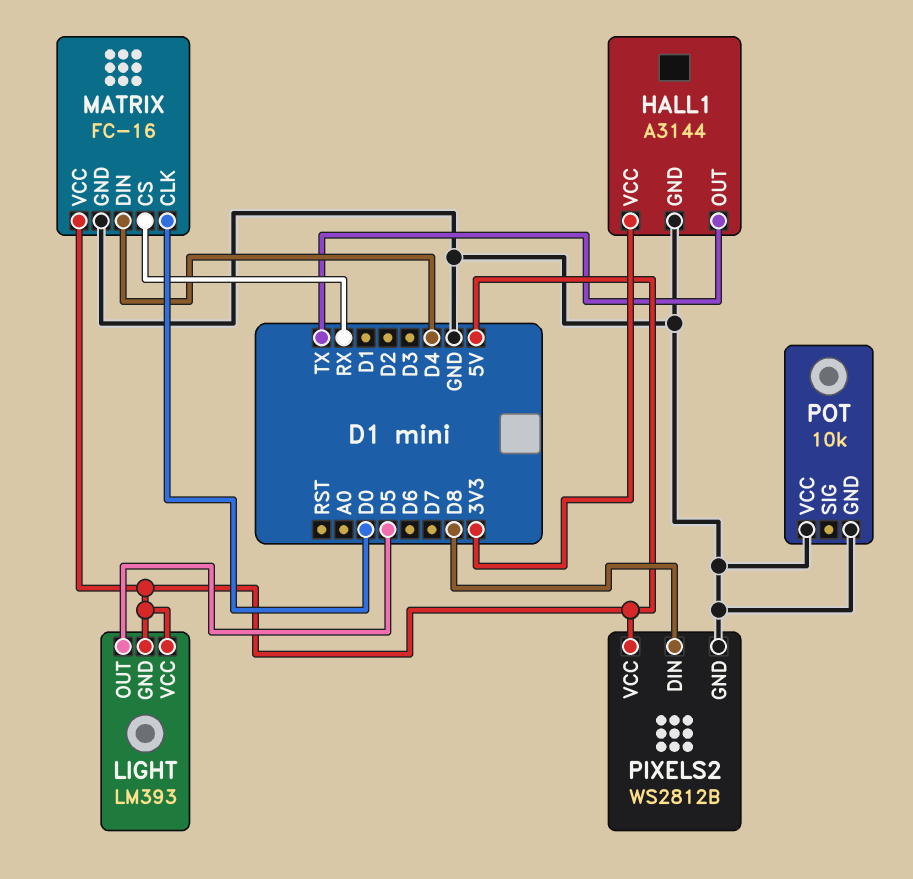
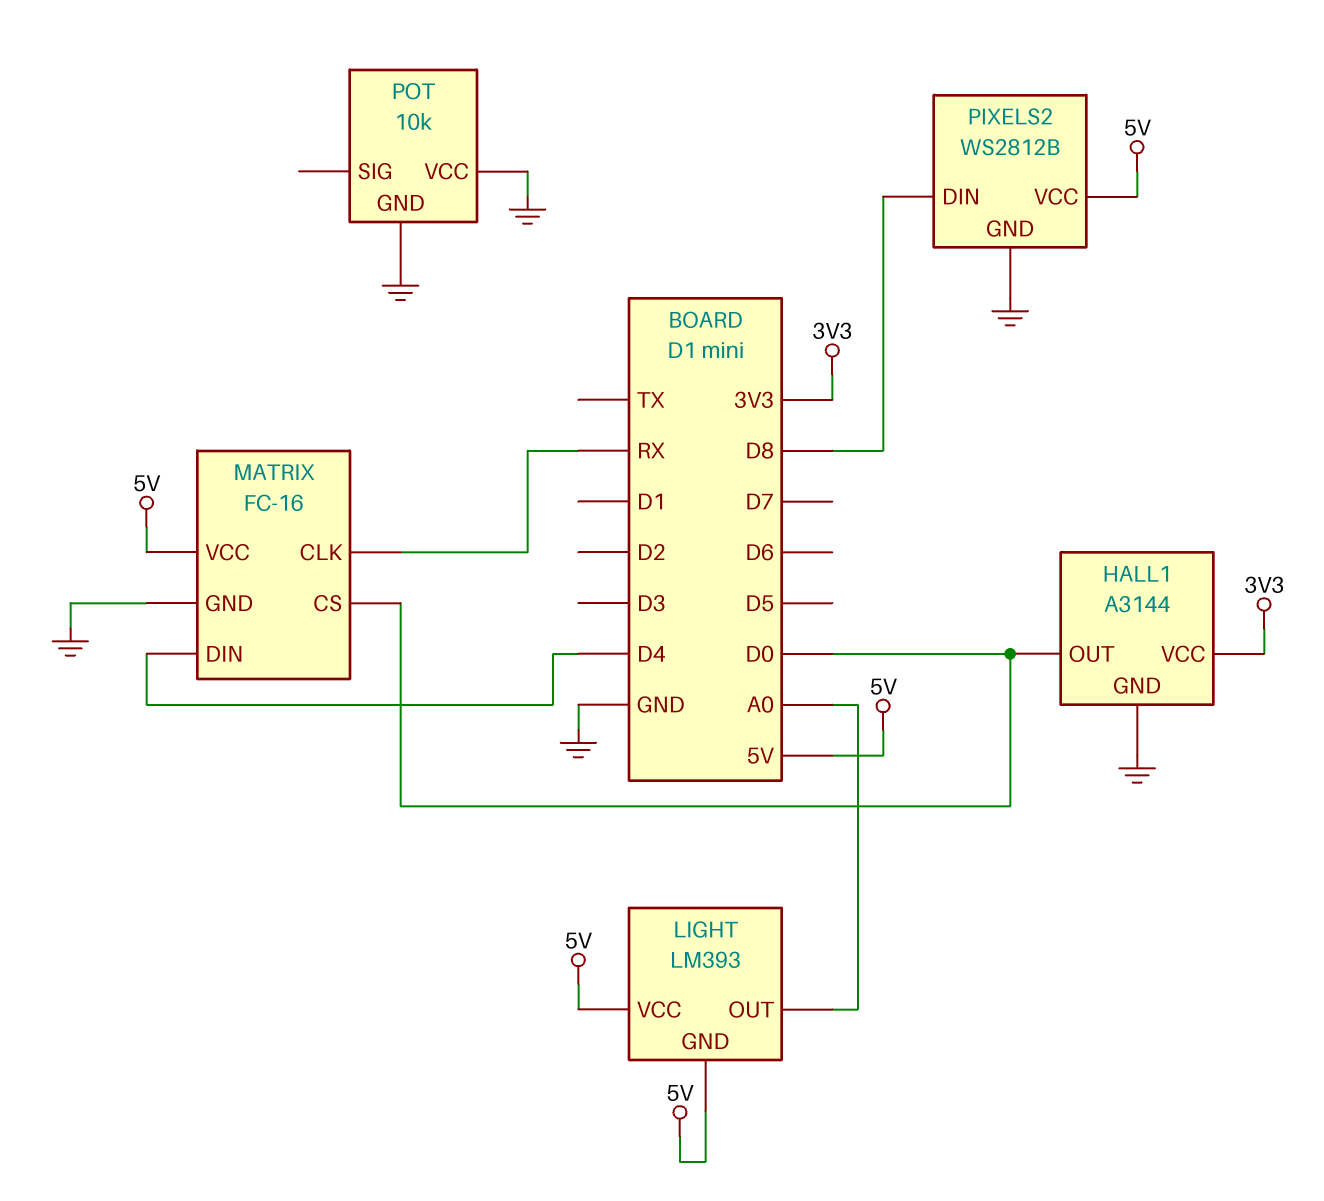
HALL1 pin OUT: TX -> D0
LIGHT pin OUT: D5 -> A0
MATRIX pin CLK: D0 -> RX
MATRIX pin CS: RX -> D0

